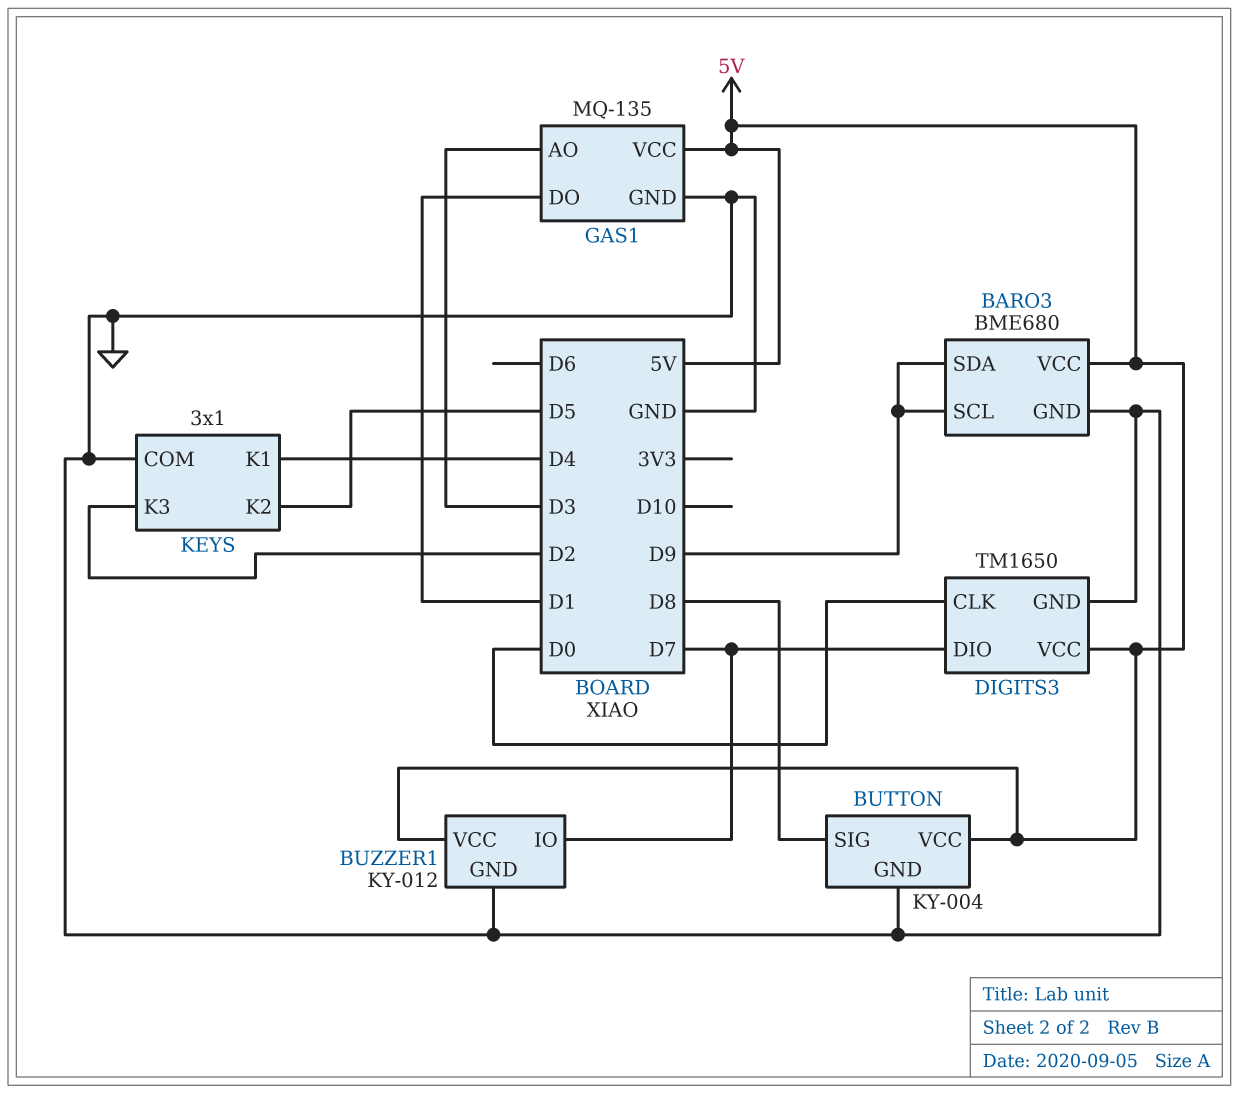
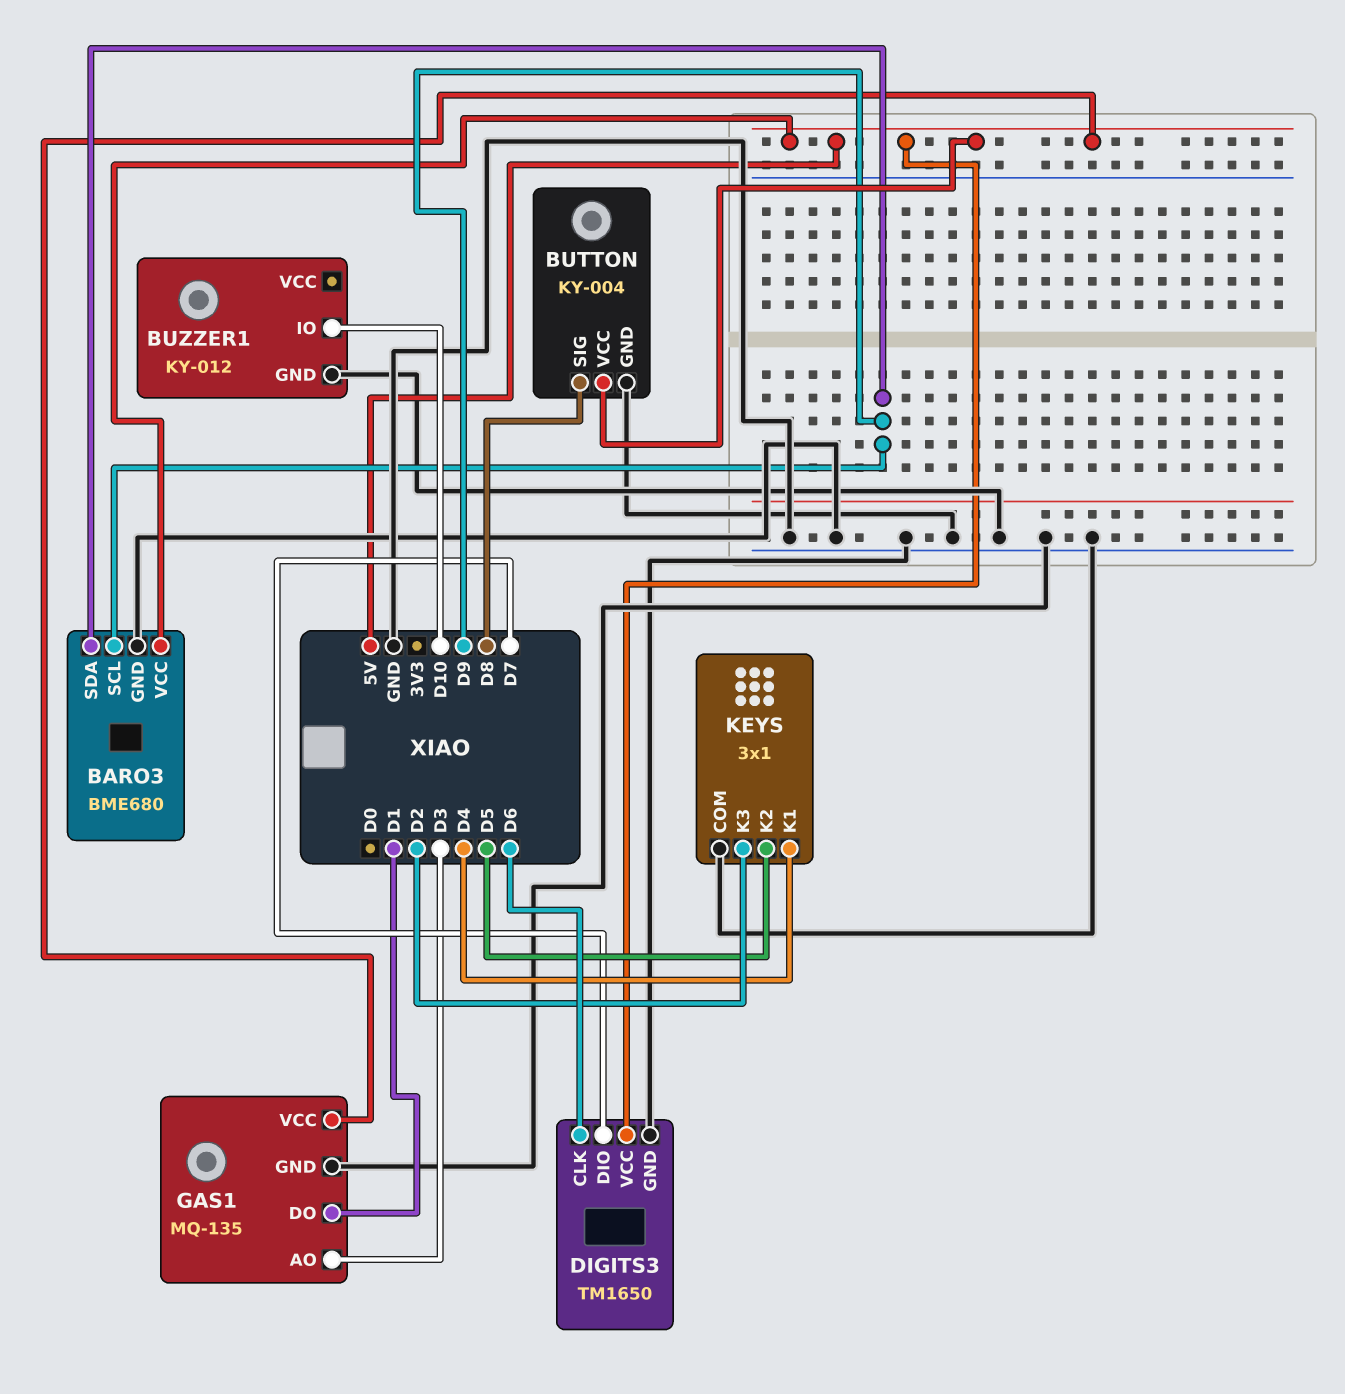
BUZZER1 pin IO: D7 -> D10
BUZZER1 pin VCC: 5V -> none
DIGITS3 pin CLK: D0 -> D6

